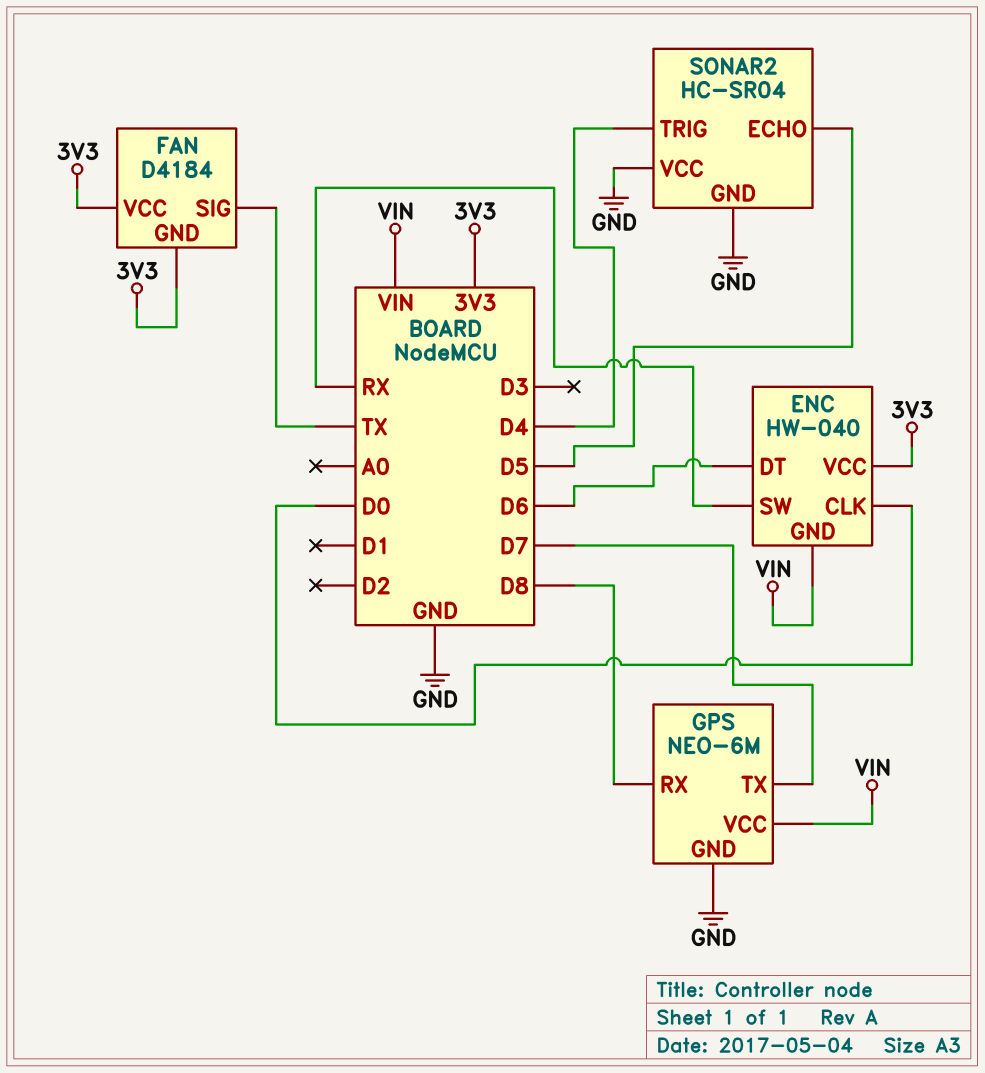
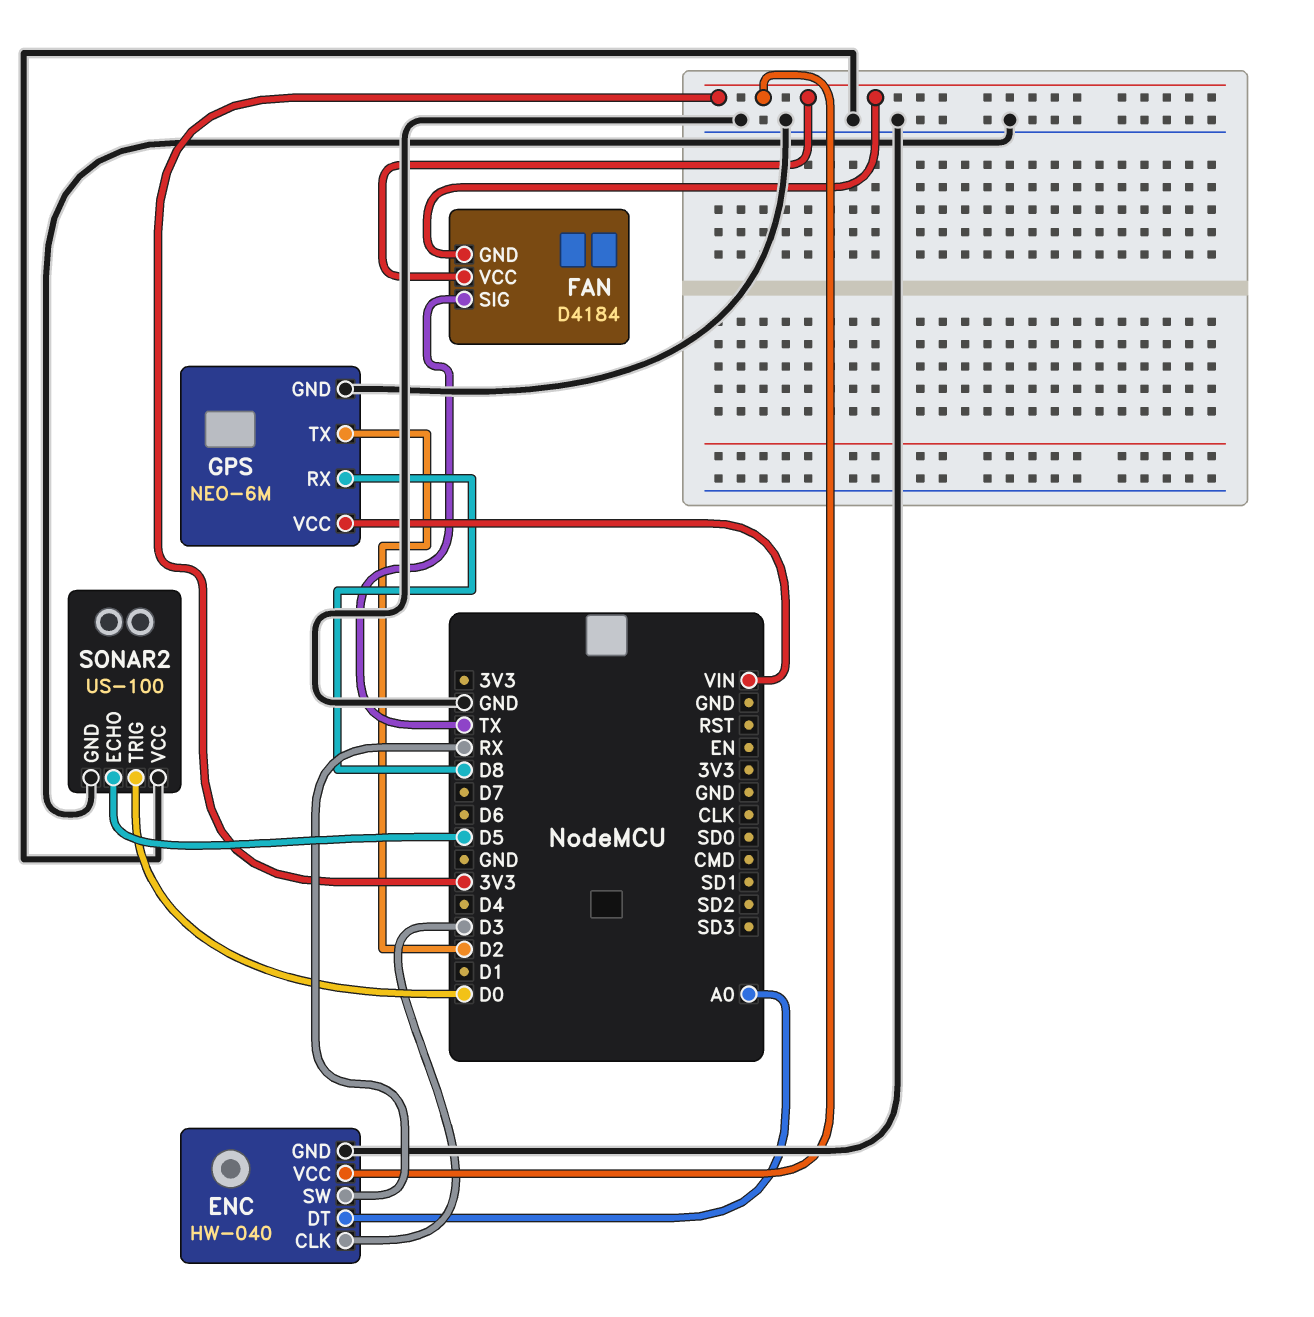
ENC pin CLK: D0 -> D3
ENC pin DT: D6 -> A0
ENC pin GND: VIN -> GND
GPS pin TX: D7 -> D2
SONAR2: HC-SR04 -> US-100
SONAR2 pin TRIG: D4 -> D0

